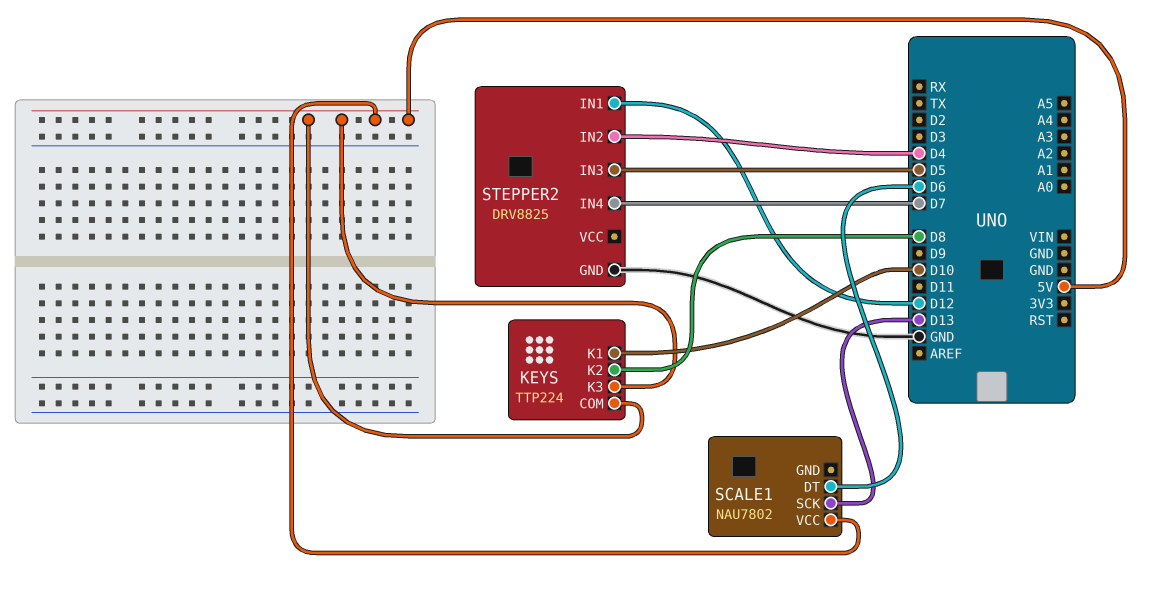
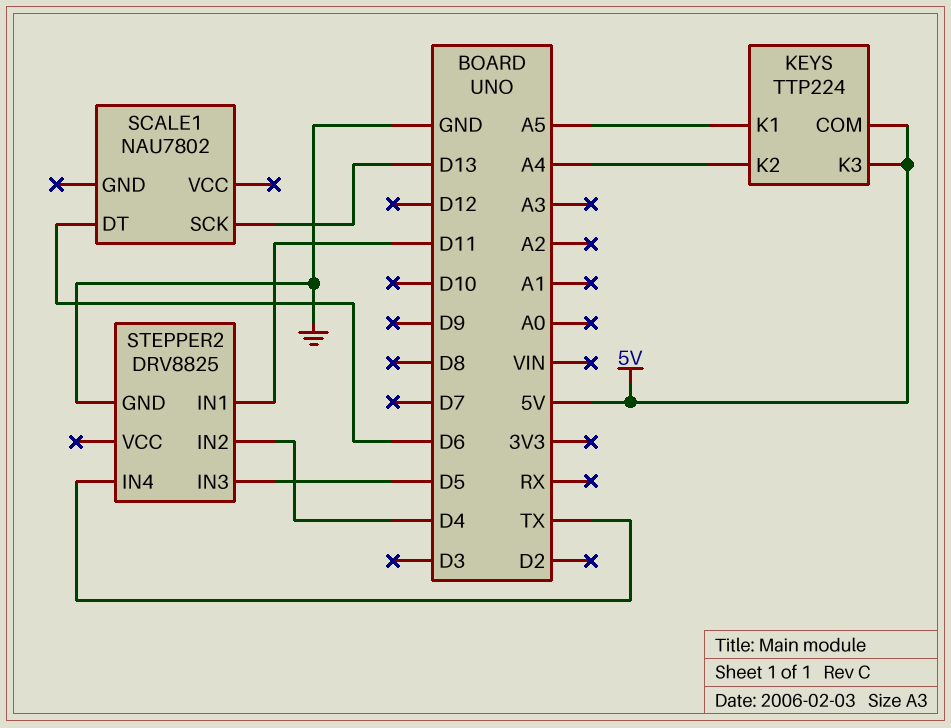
KEYS pin K1: D10 -> A5
KEYS pin K2: D8 -> A4
SCALE1 pin VCC: 5V -> none
STEPPER2 pin IN1: D12 -> D11
STEPPER2 pin IN4: D7 -> TX

